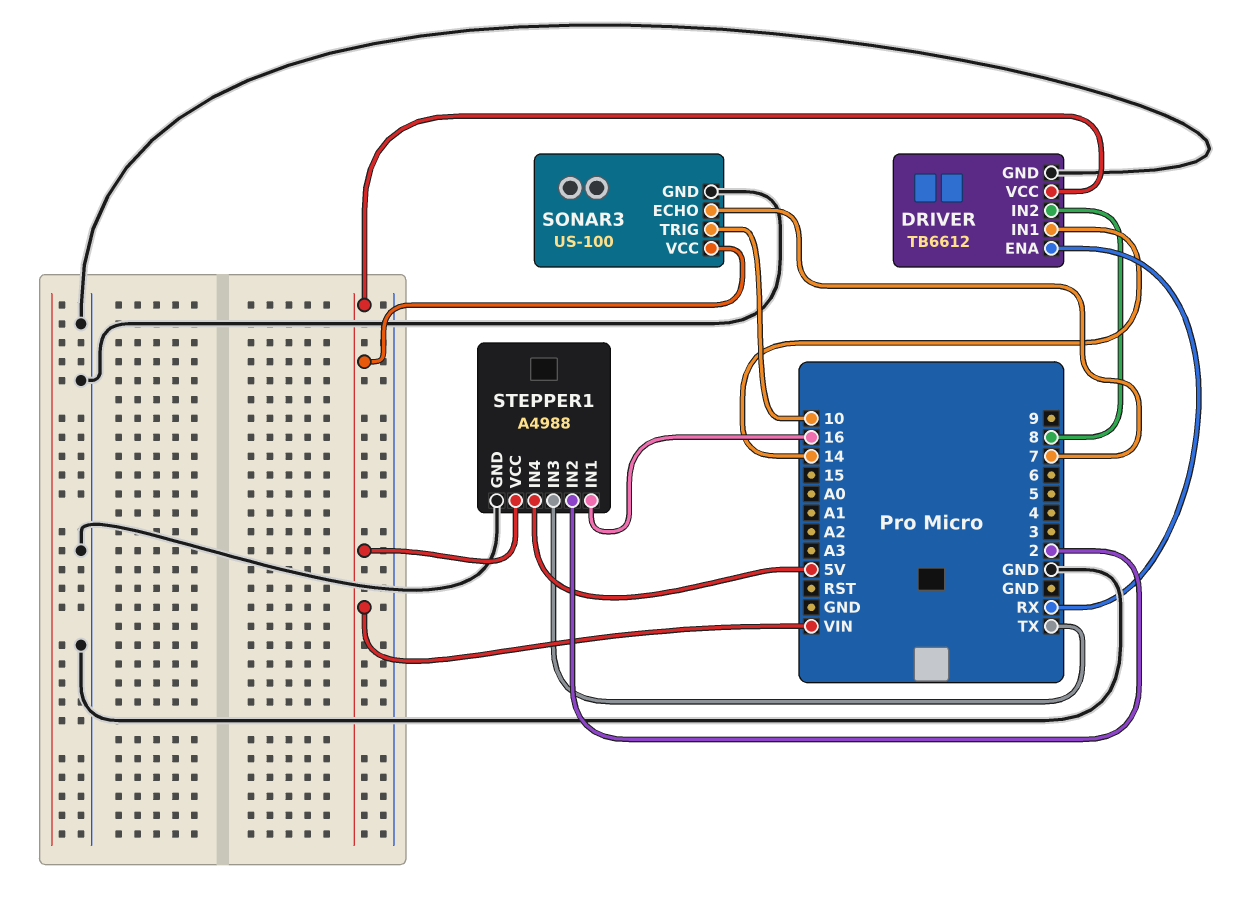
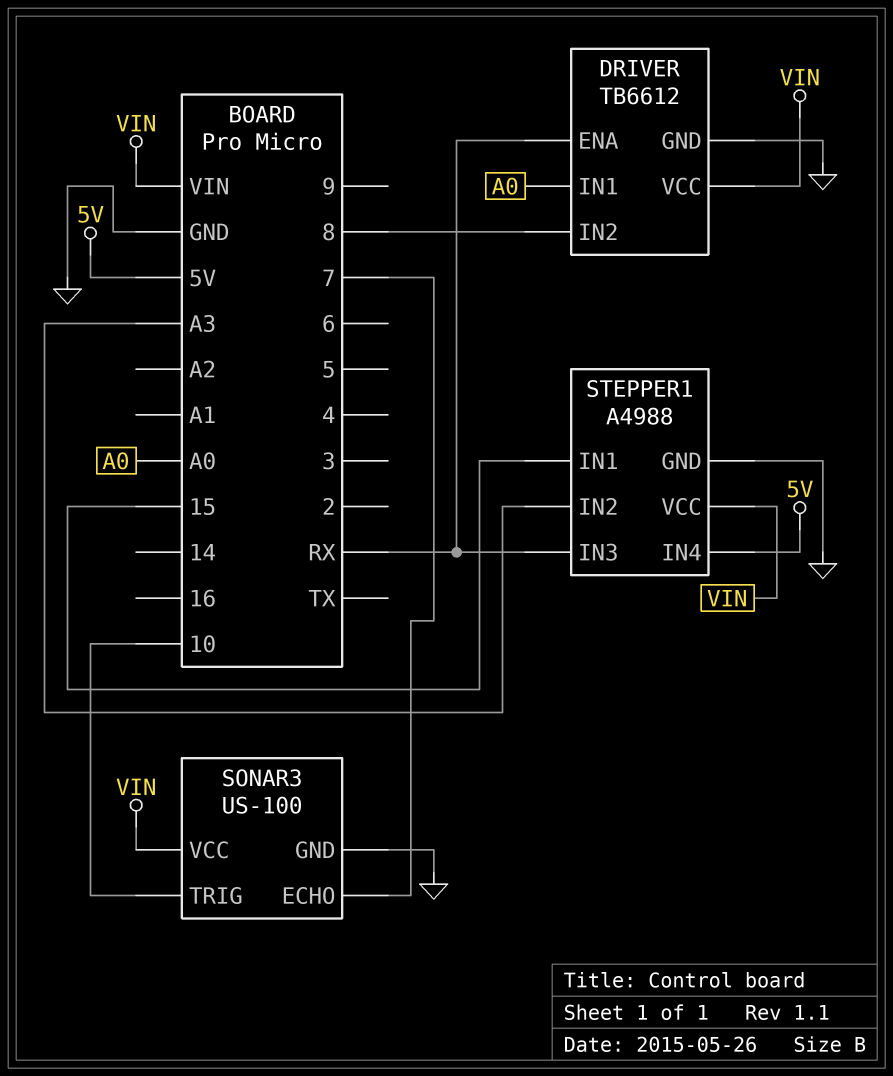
DRIVER pin IN1: 14 -> A0
STEPPER1 pin IN1: 16 -> 15
STEPPER1 pin IN2: 2 -> A3
STEPPER1 pin IN3: TX -> RX

